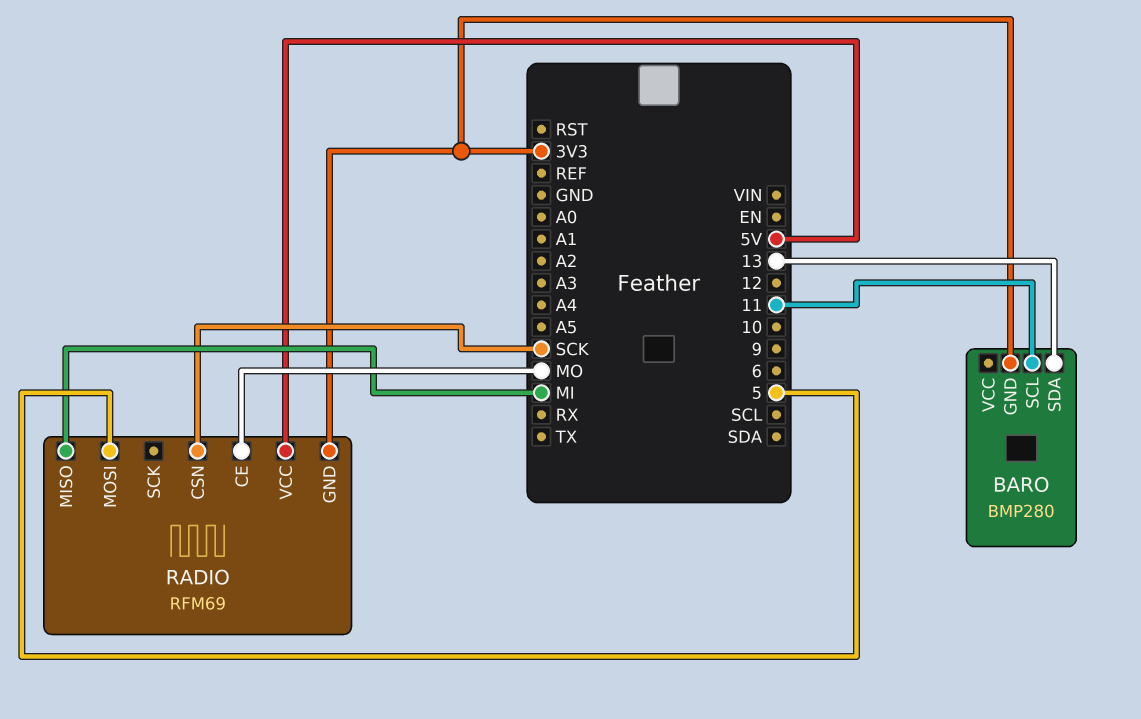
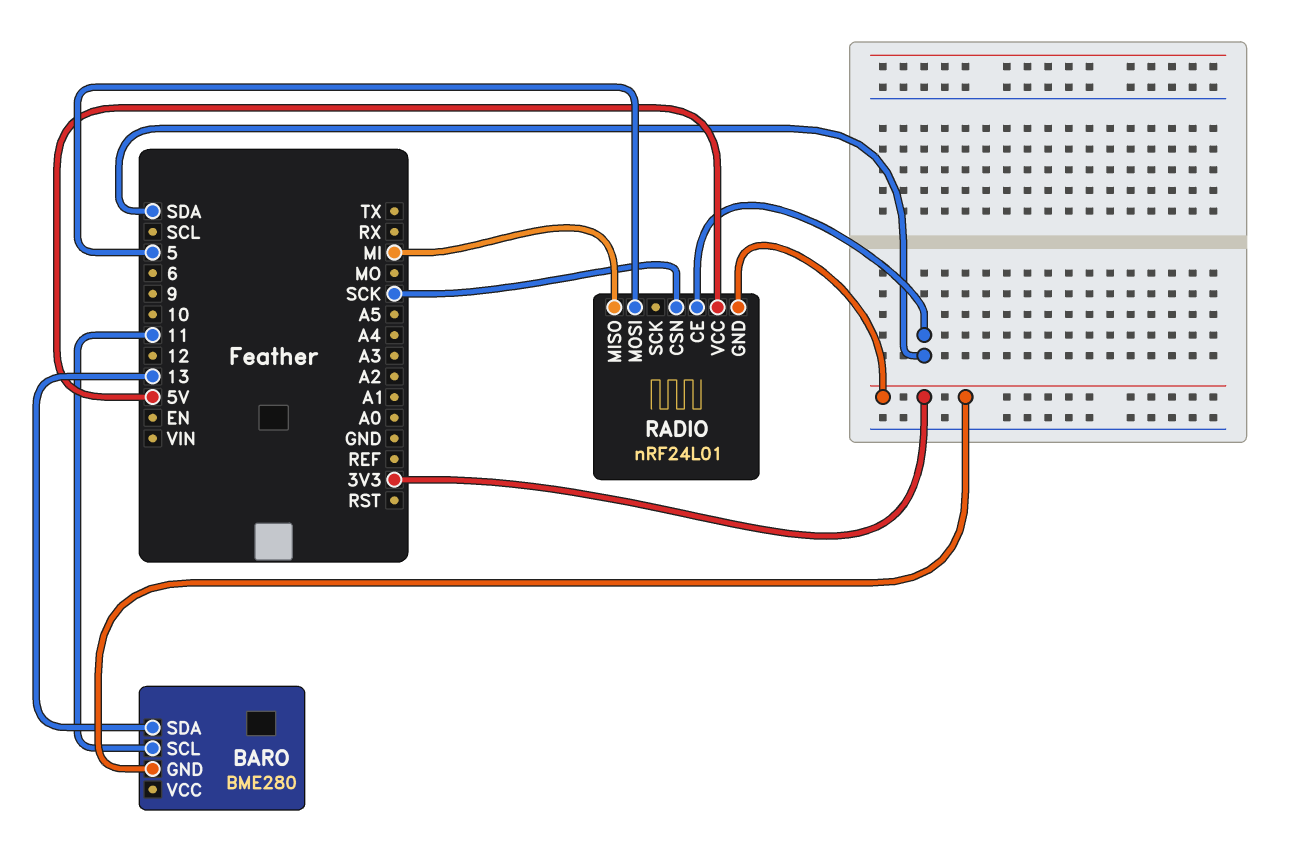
BARO: BMP280 -> BME280
RADIO: RFM69 -> nRF24L01
RADIO pin CE: MO -> SDA

